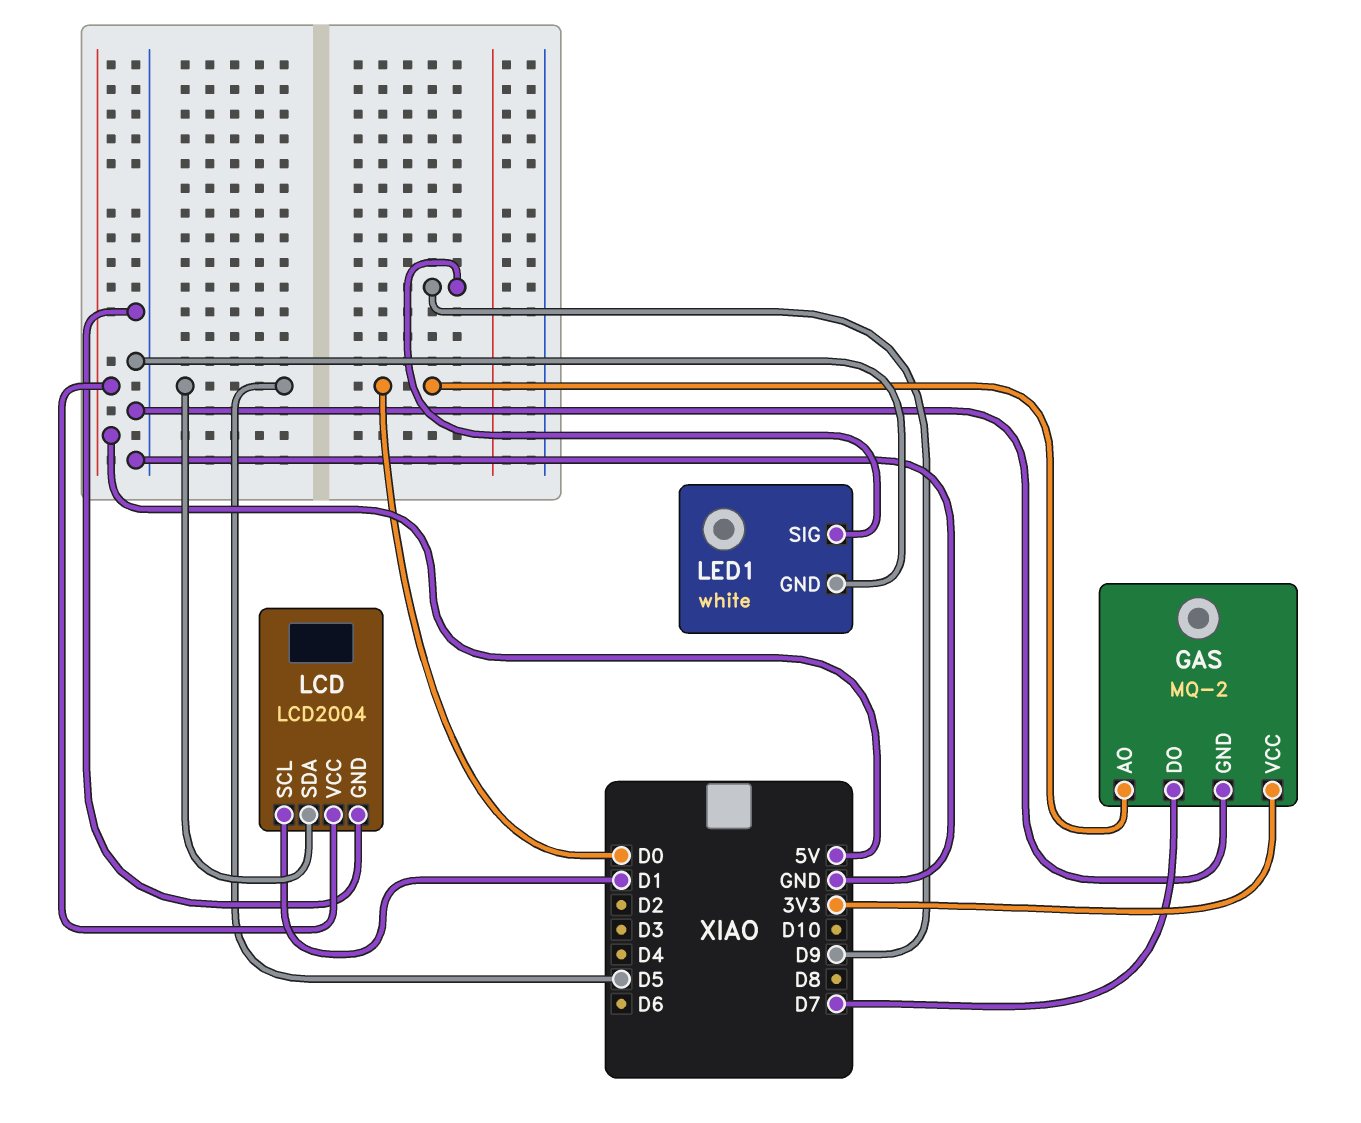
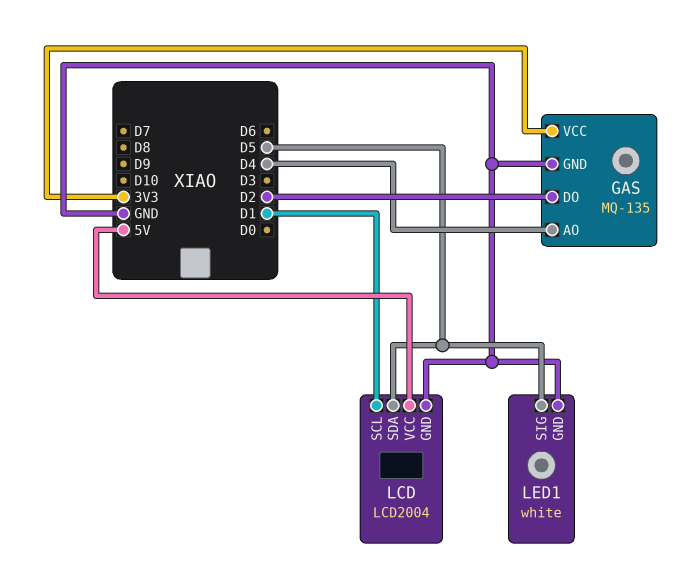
GAS: MQ-2 -> MQ-135
GAS pin AO: D0 -> D4
GAS pin DO: D7 -> D2
LED1 pin SIG: D9 -> D5

